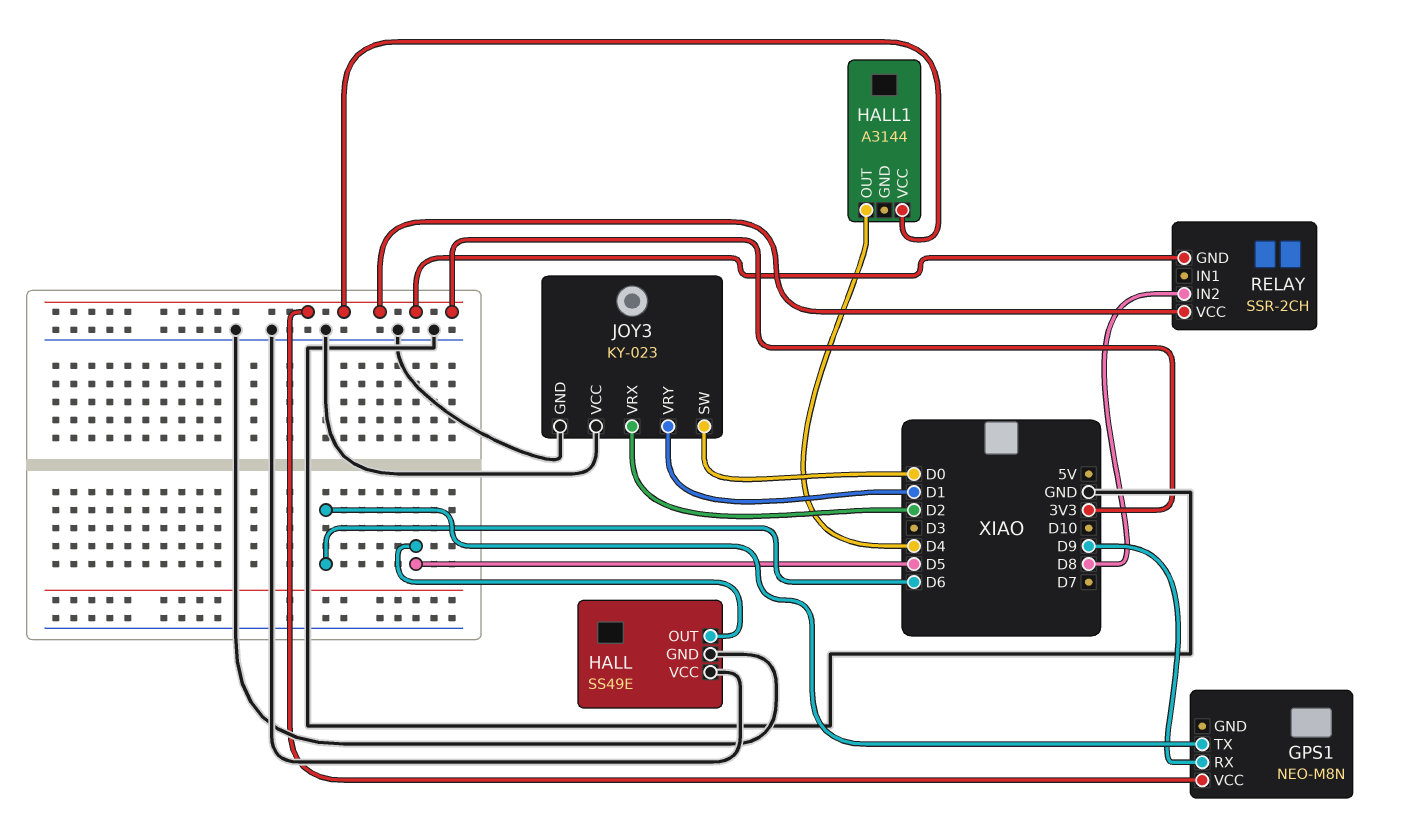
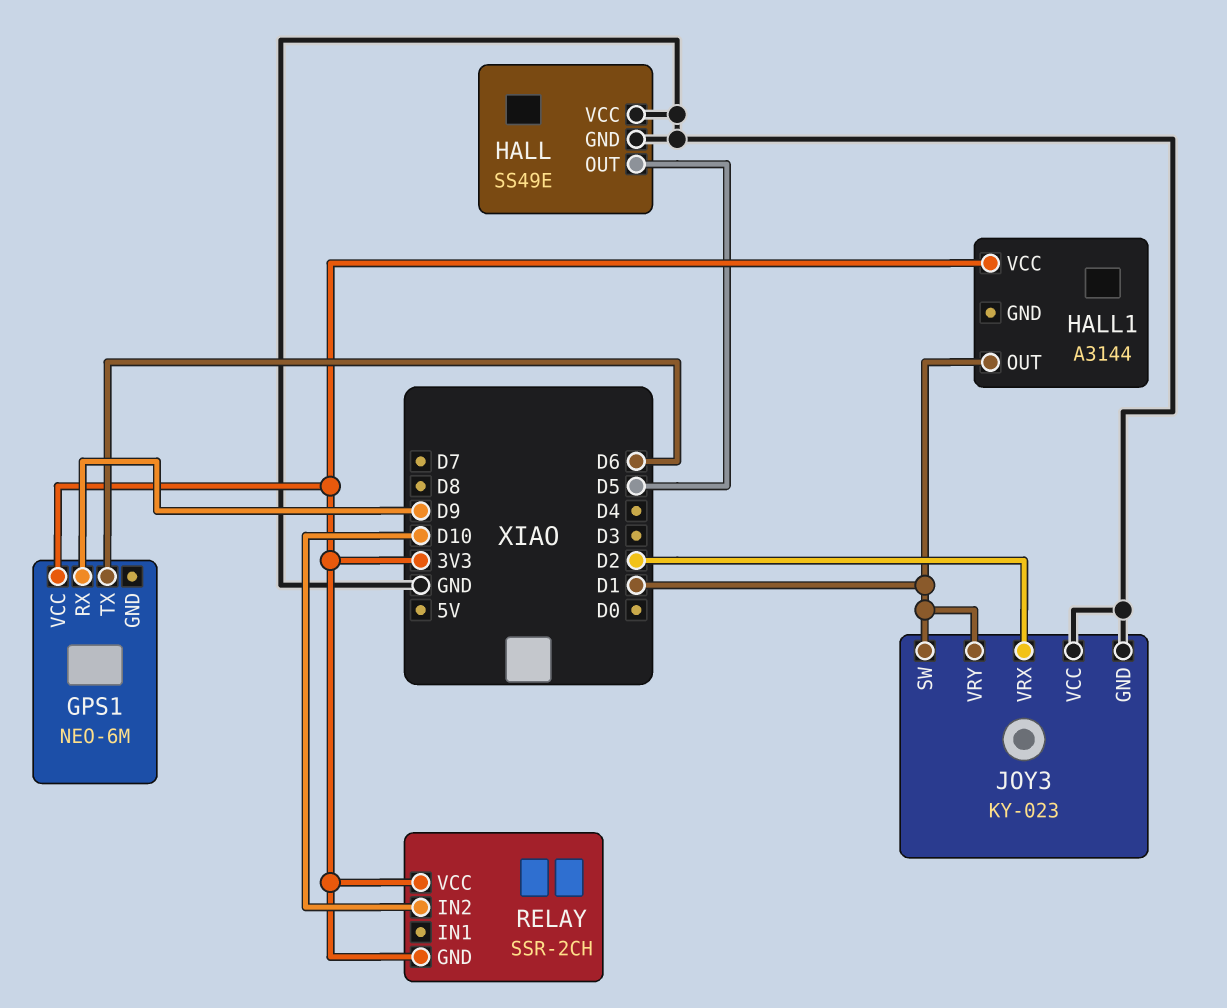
GPS1: NEO-M8N -> NEO-6M
HALL1 pin OUT: D4 -> D1
JOY3 pin SW: D0 -> D1
RELAY pin IN2: D8 -> D10

